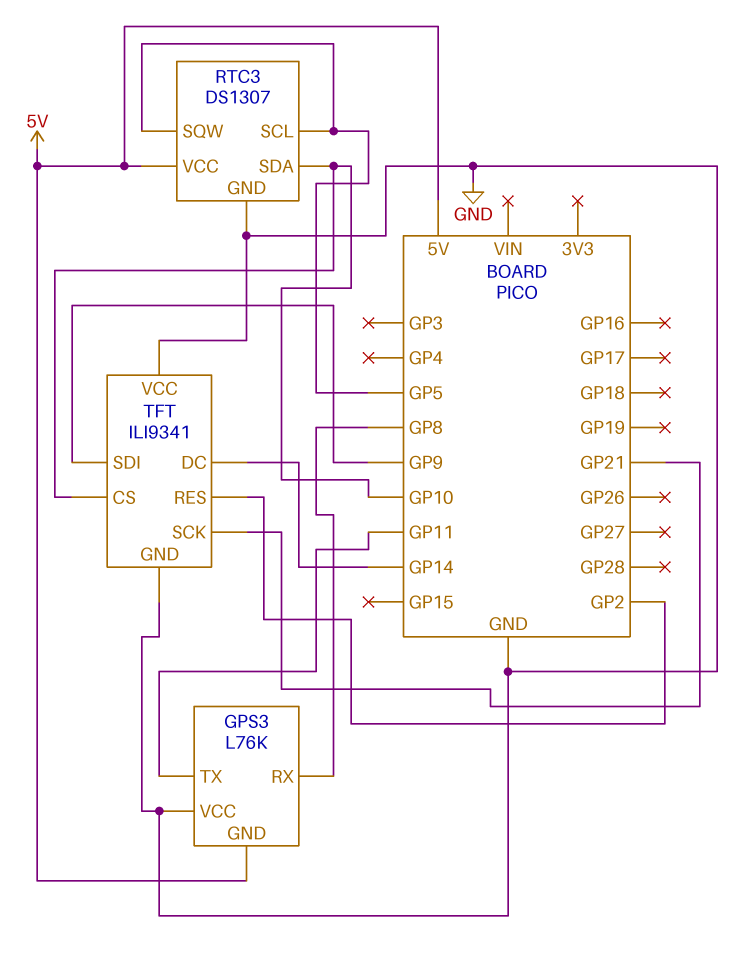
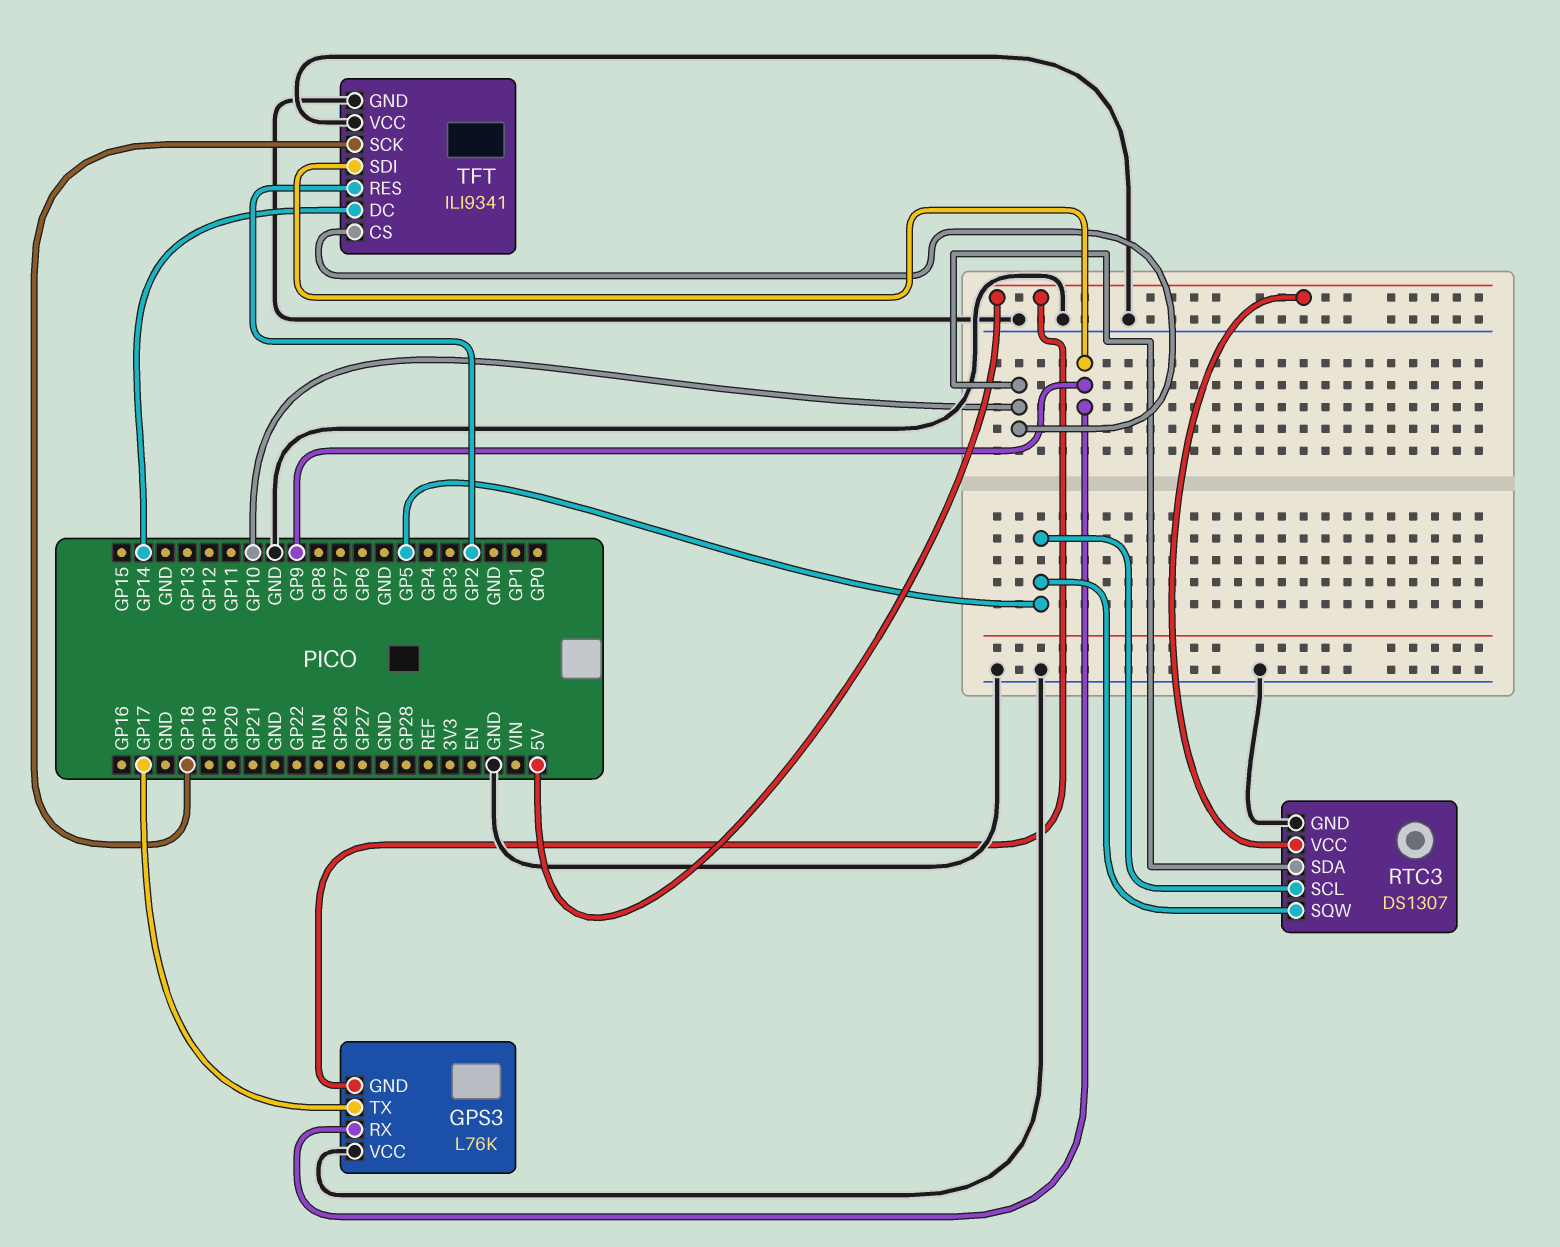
GPS3 pin RX: GP8 -> GP9
GPS3 pin TX: GP11 -> GP17
TFT pin SCK: GP21 -> GP18

